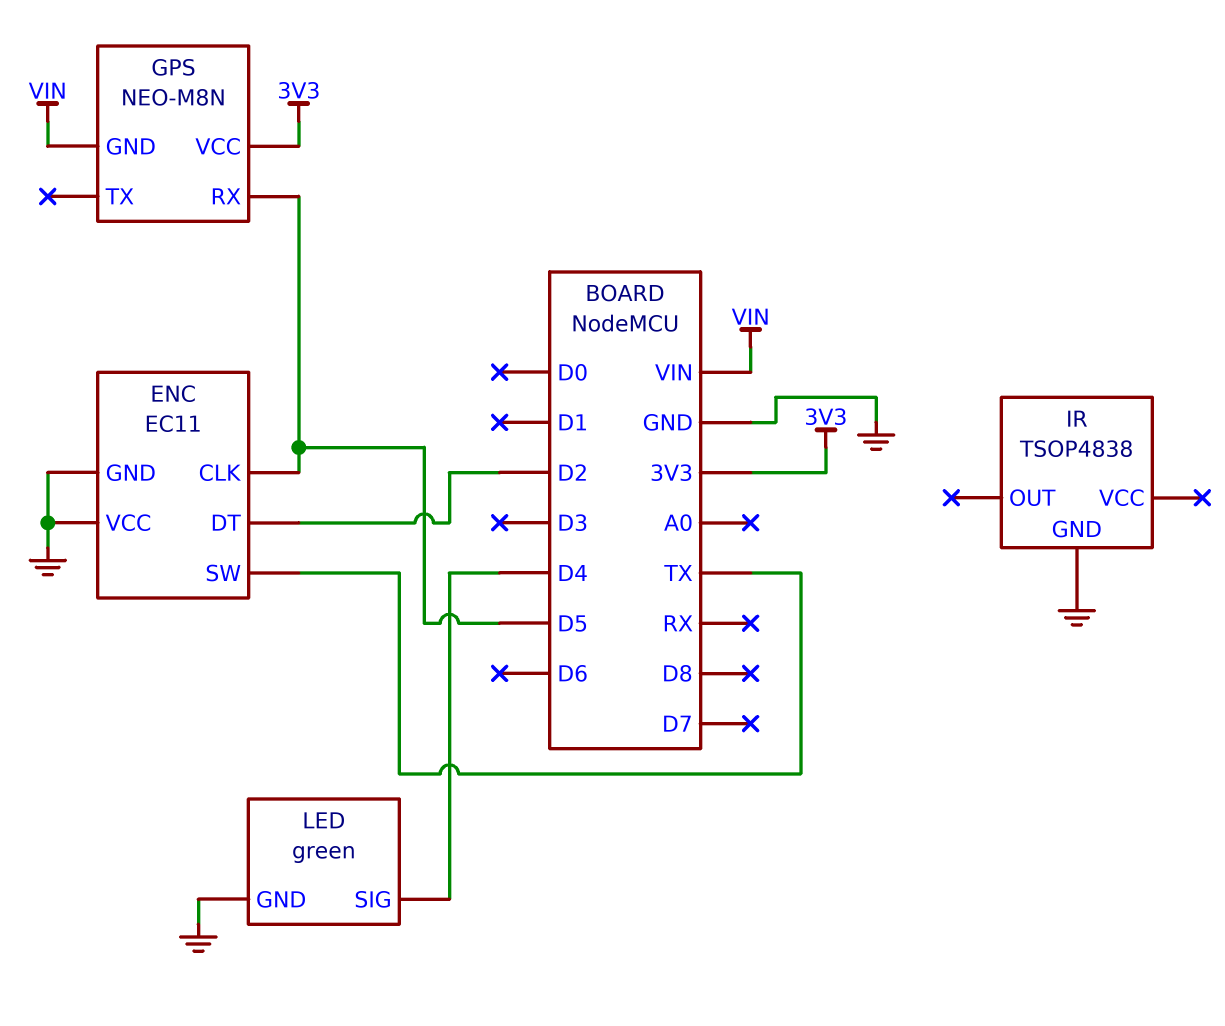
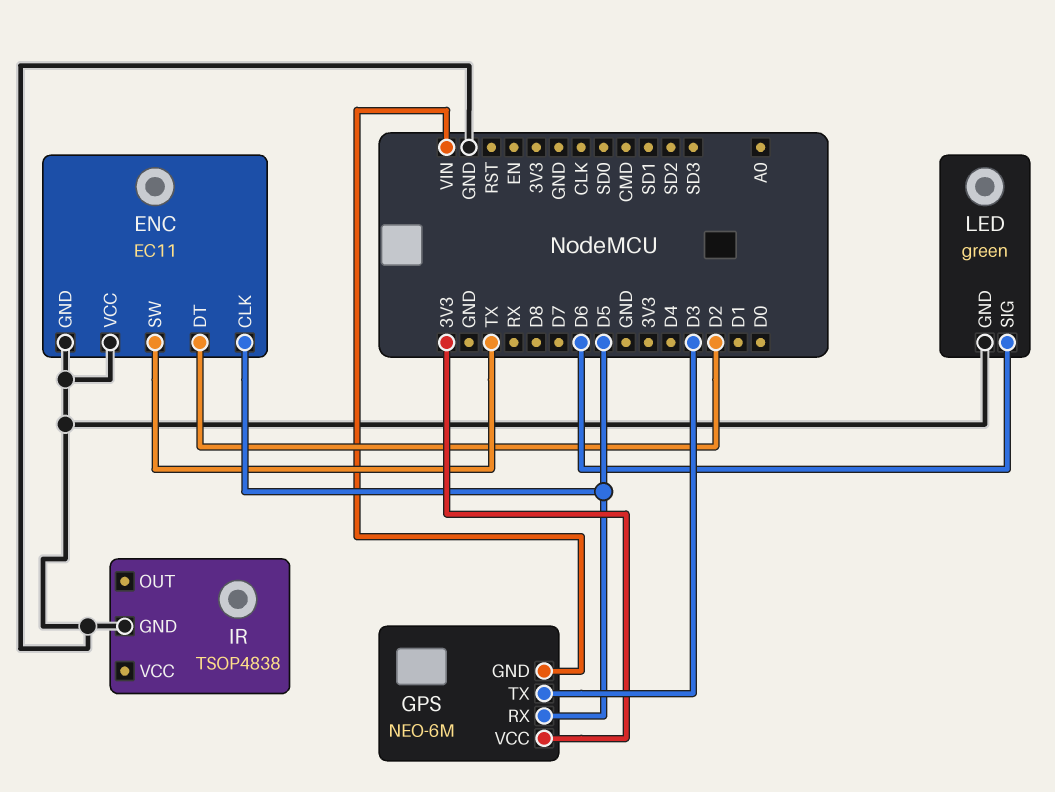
GPS: NEO-M8N -> NEO-6M
GPS pin TX: none -> D3
LED pin SIG: D4 -> D6

